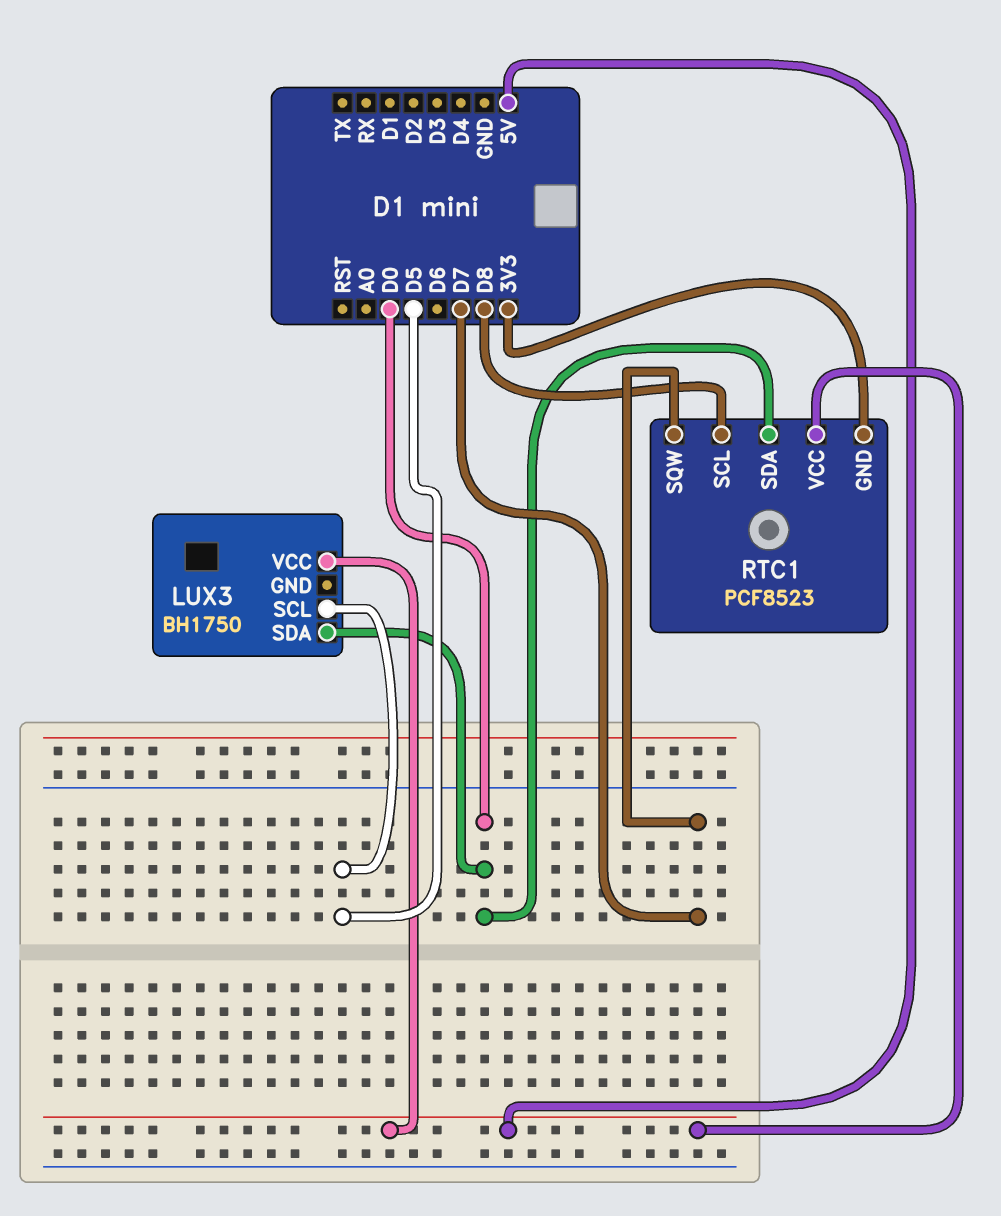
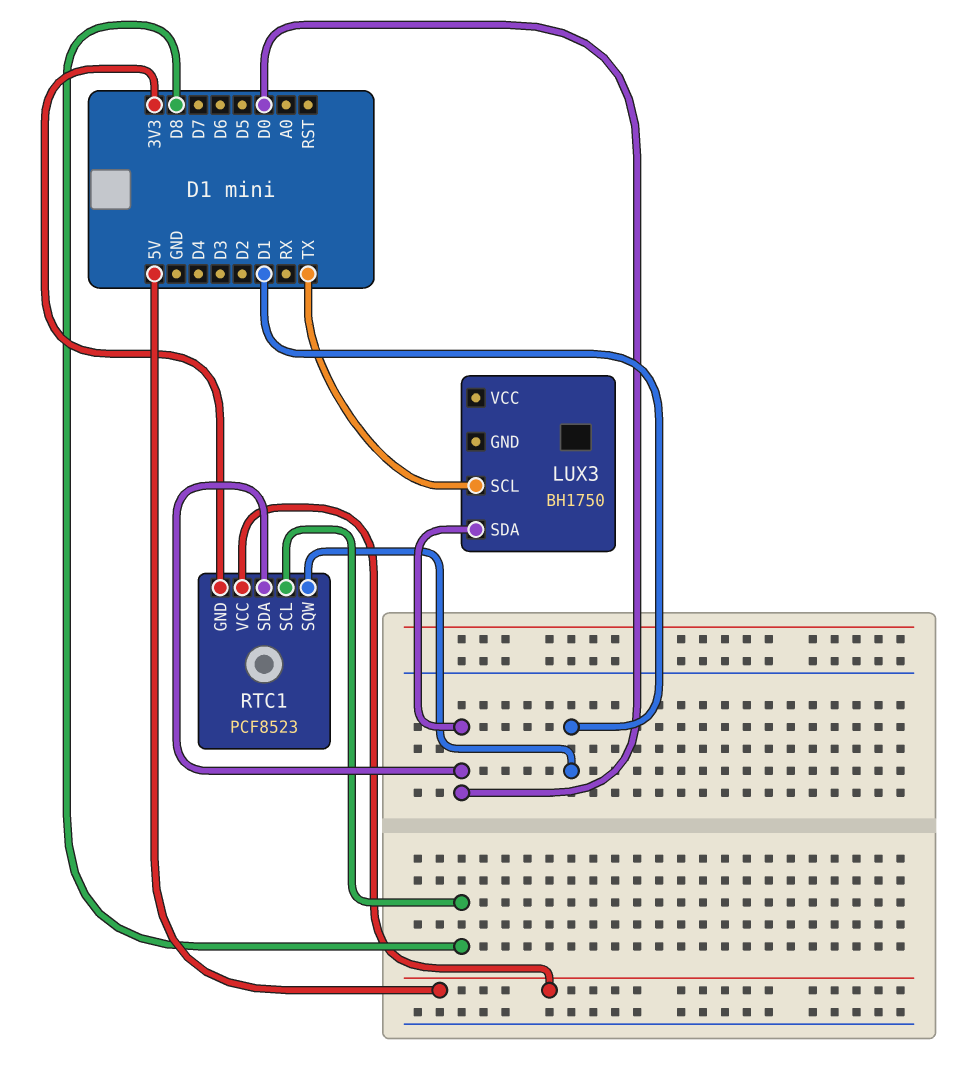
LUX3 pin SCL: D5 -> TX
LUX3 pin VCC: 5V -> none
RTC1 pin SQW: D7 -> D1

